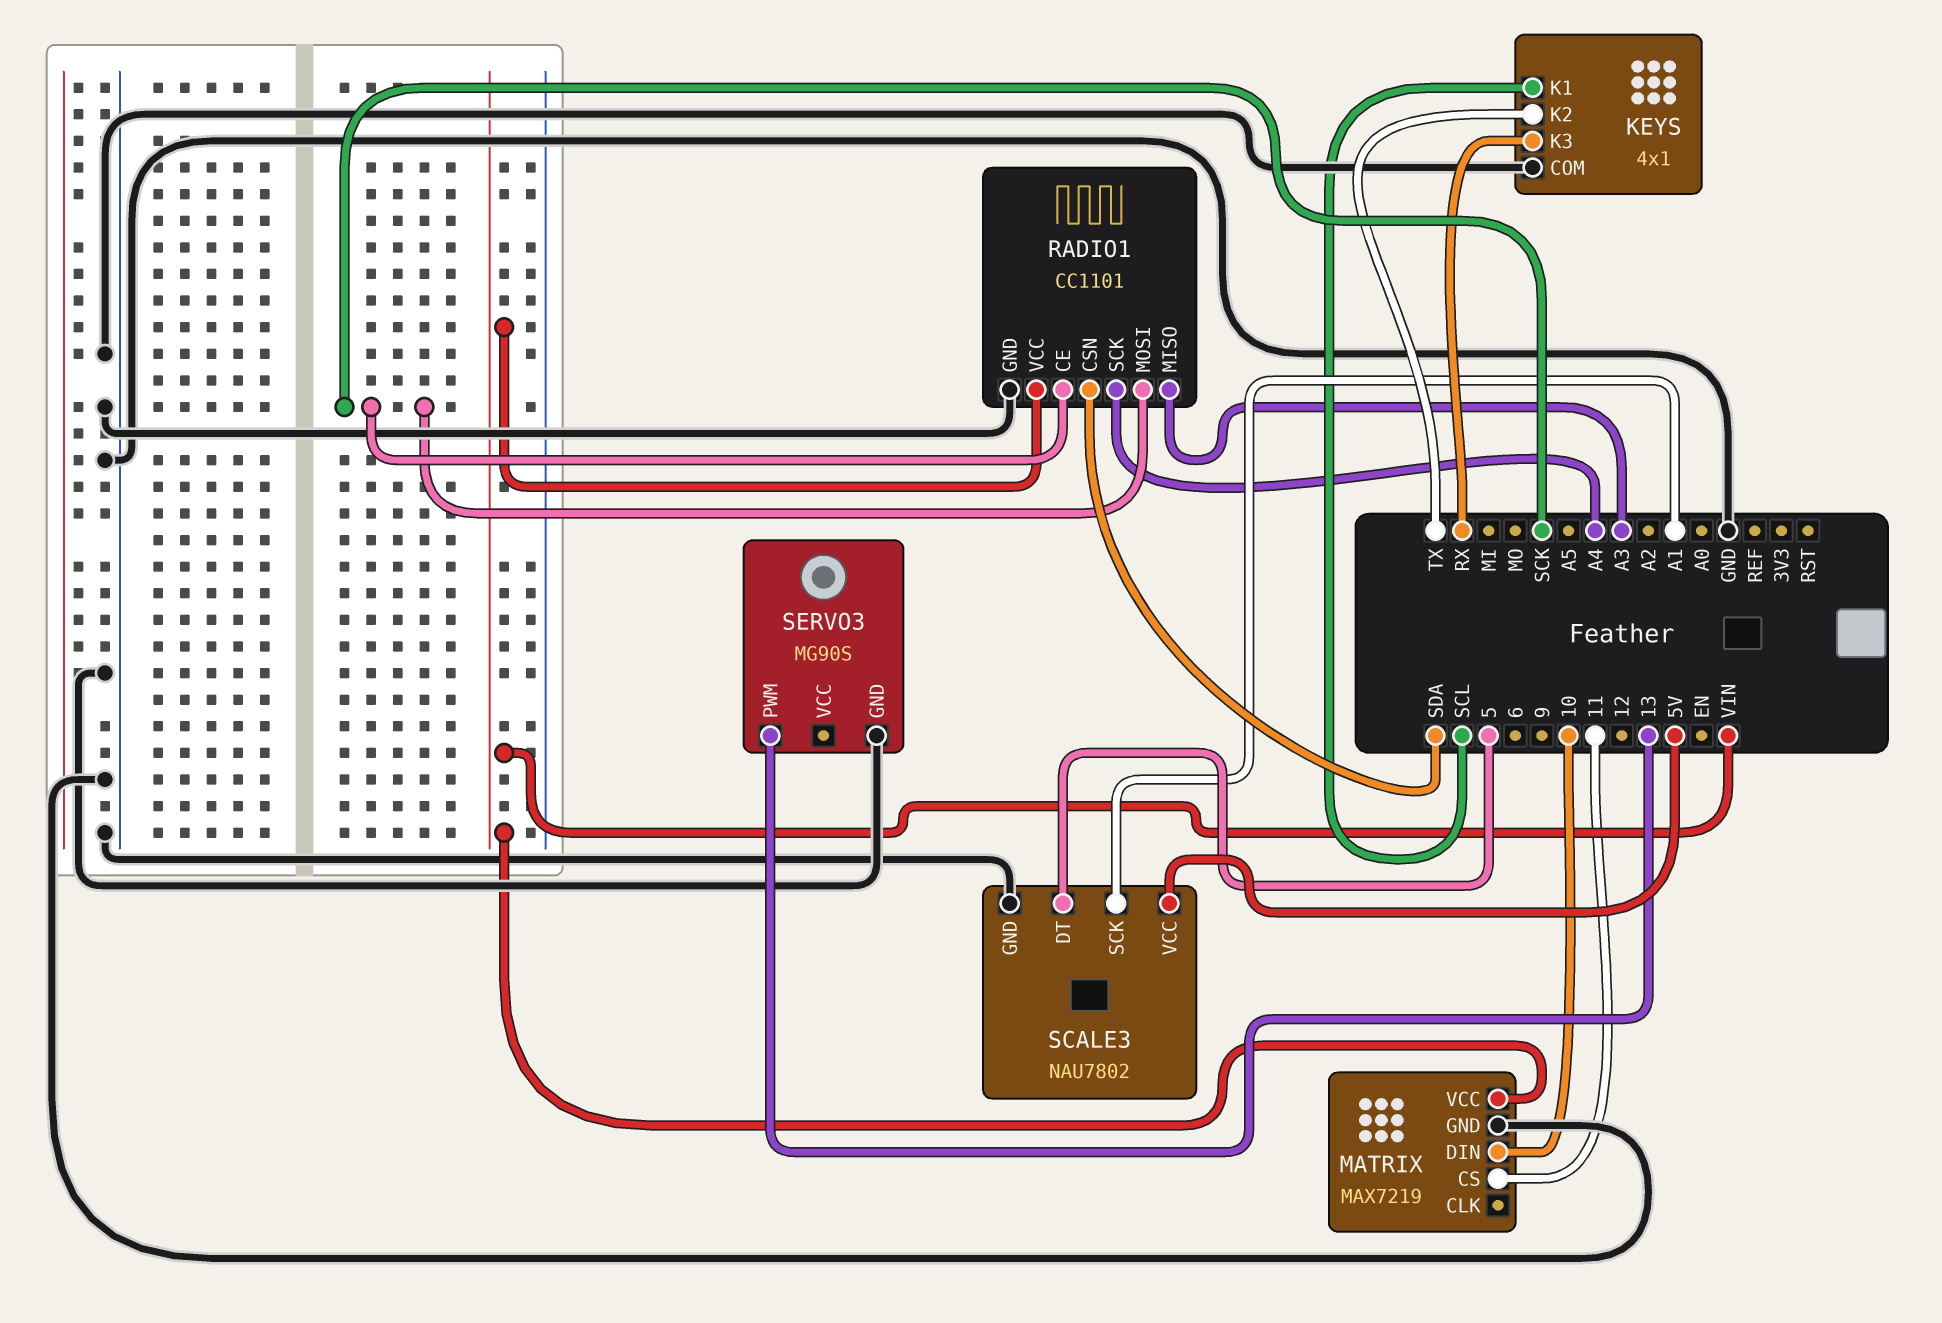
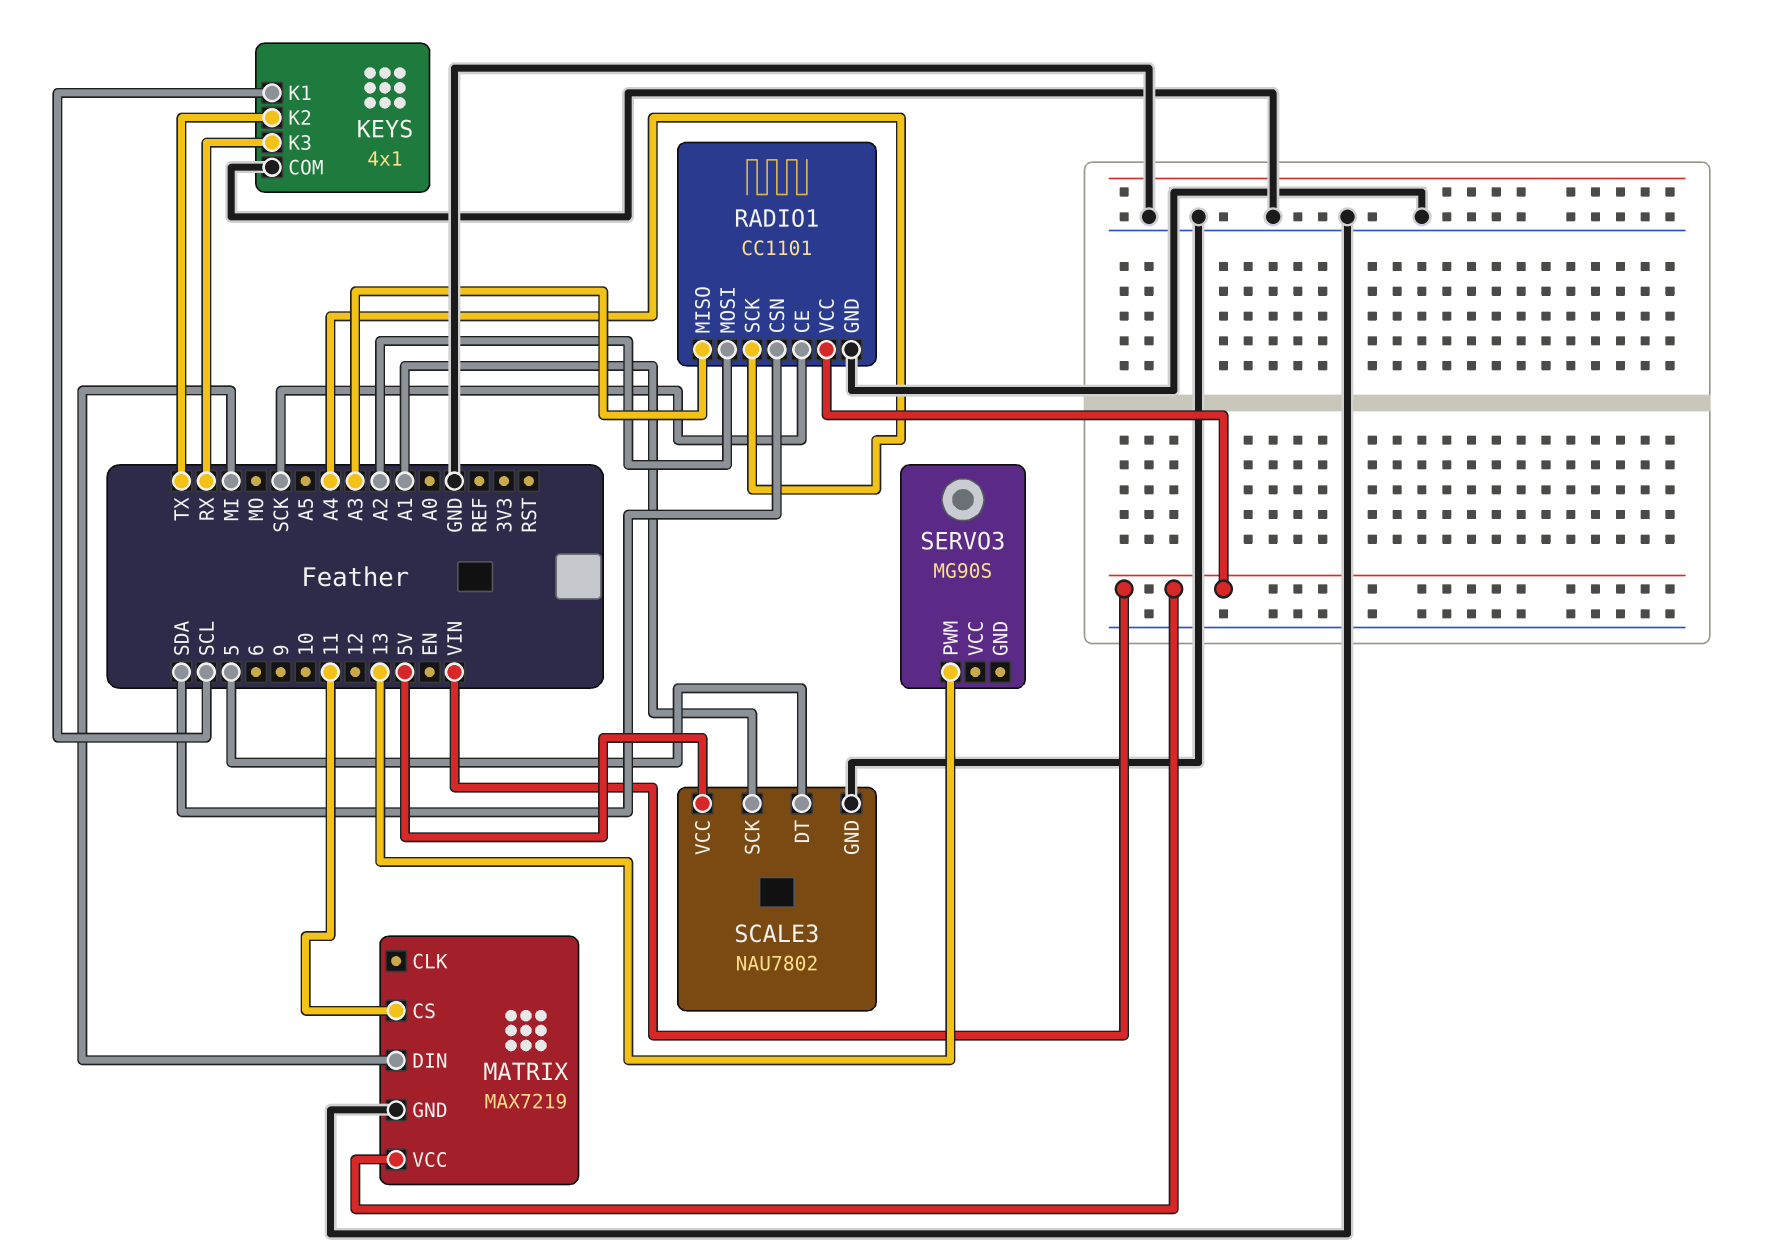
MATRIX pin DIN: 10 -> MI
RADIO1 pin MOSI: SCK -> A2
SERVO3 pin GND: GND -> none

